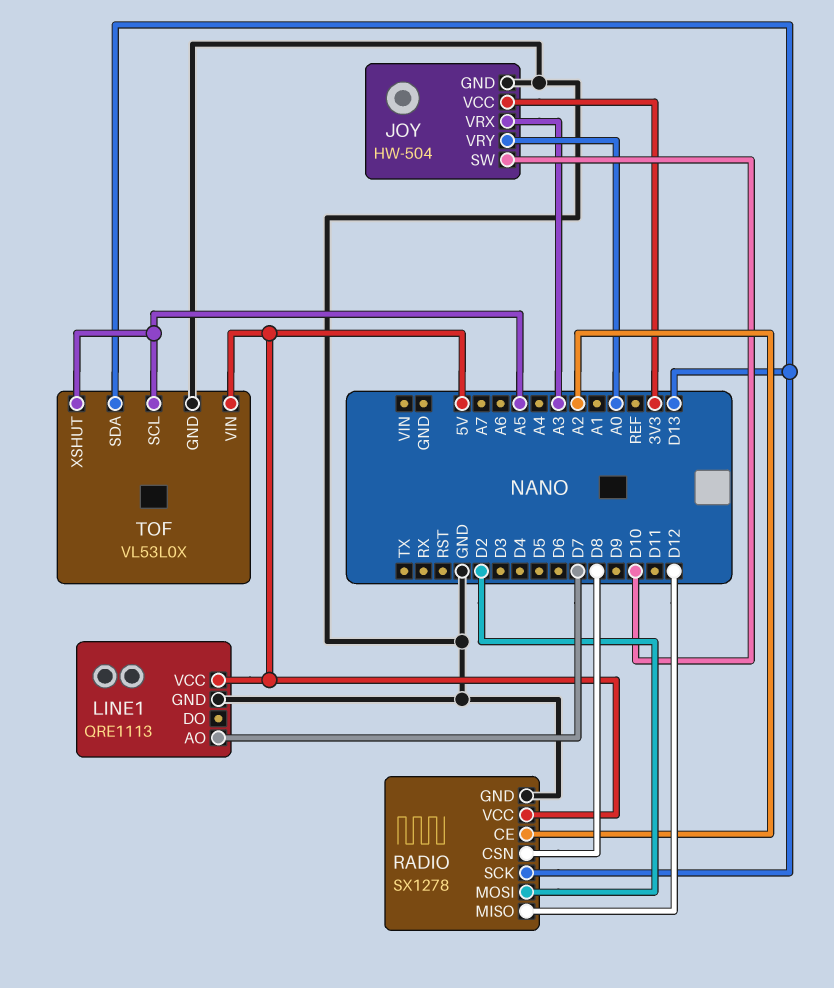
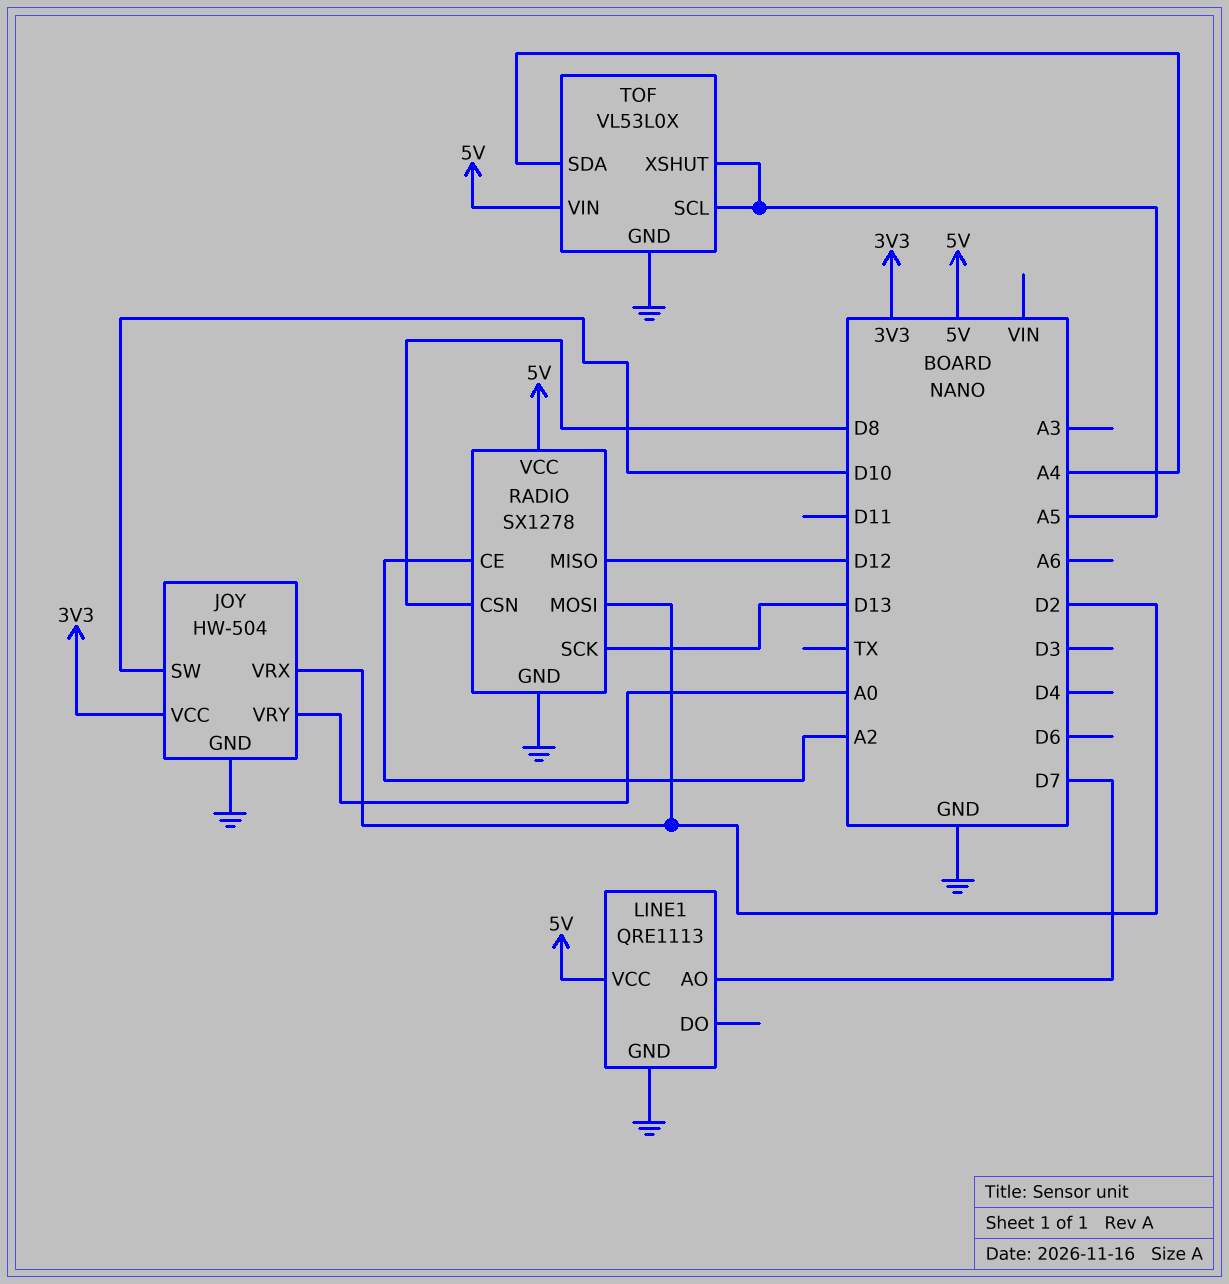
JOY pin VRX: A3 -> D2
TOF pin SDA: D13 -> A4

